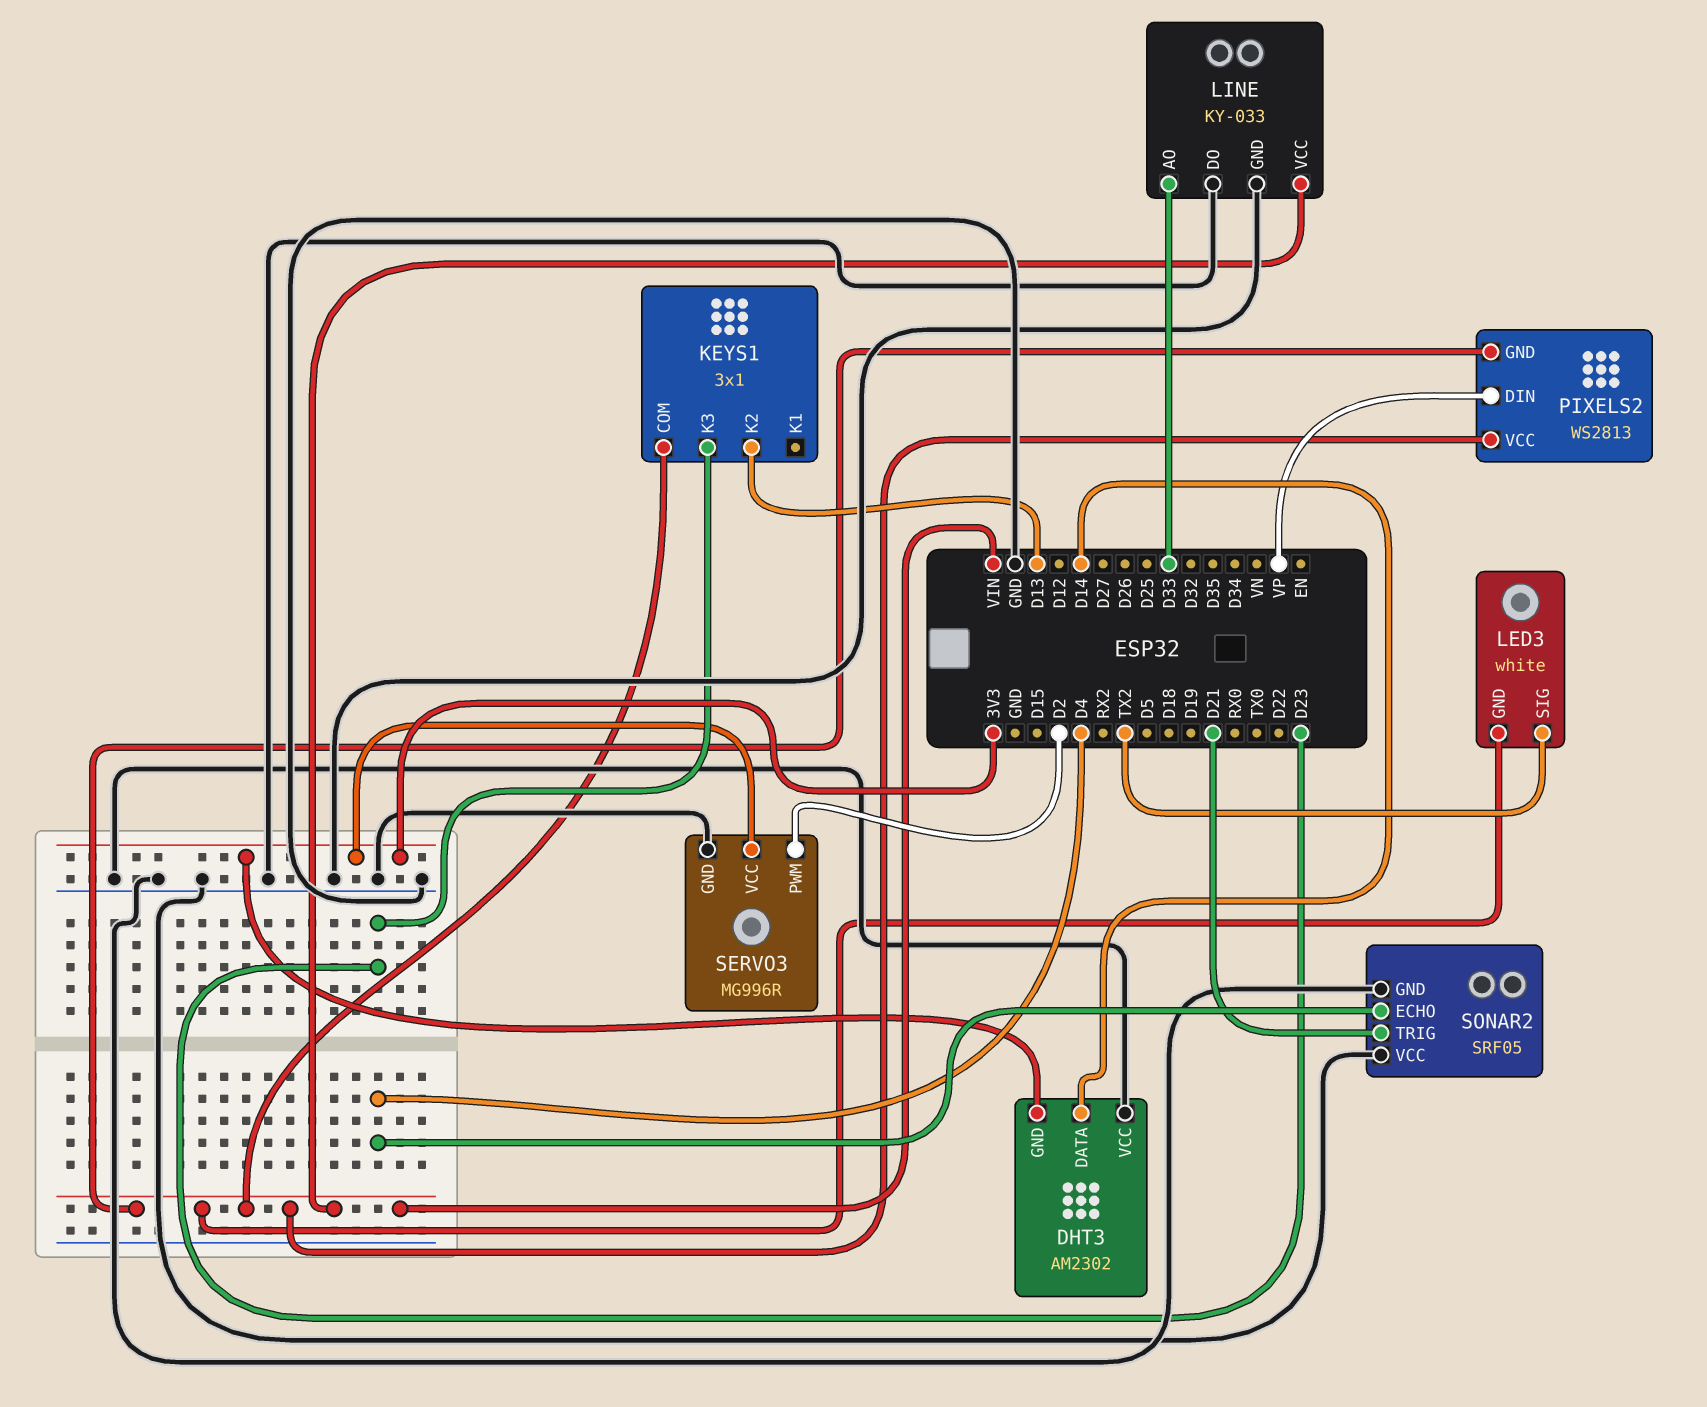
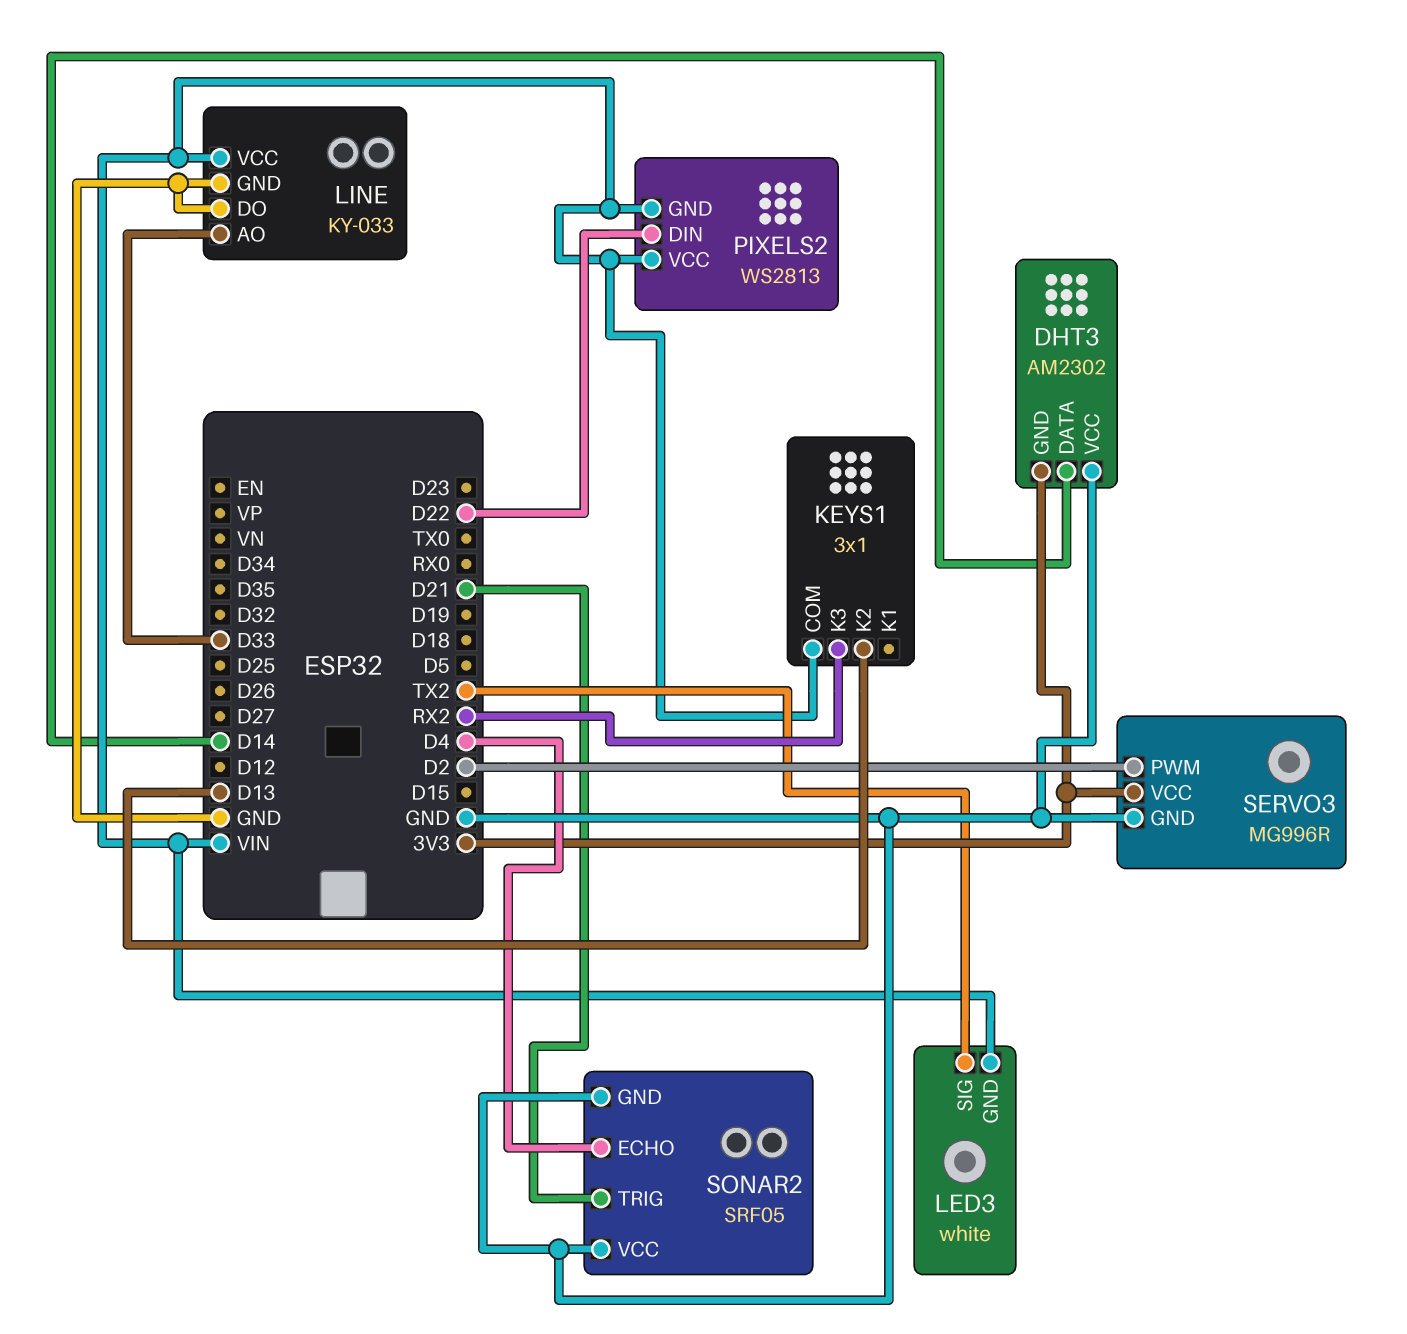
KEYS1 pin K3: D23 -> RX2
PIXELS2 pin DIN: VP -> D22

